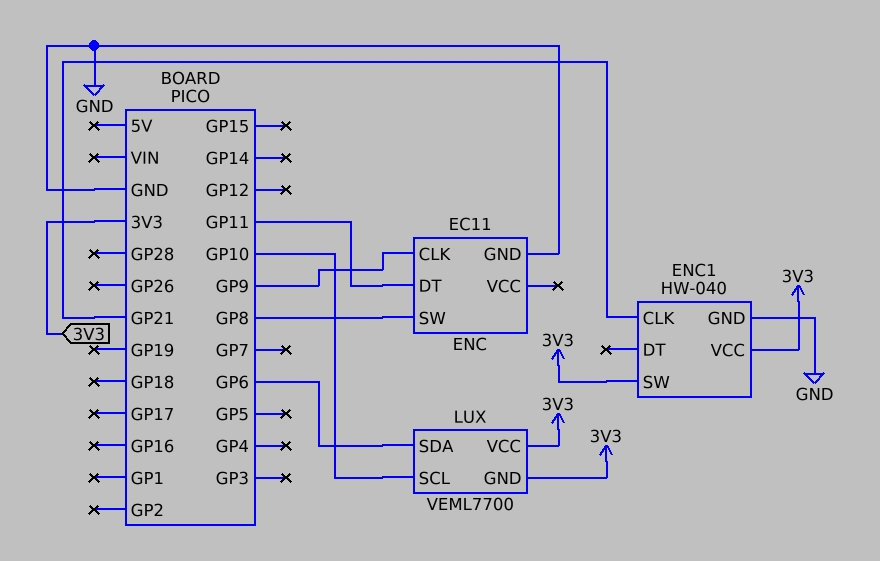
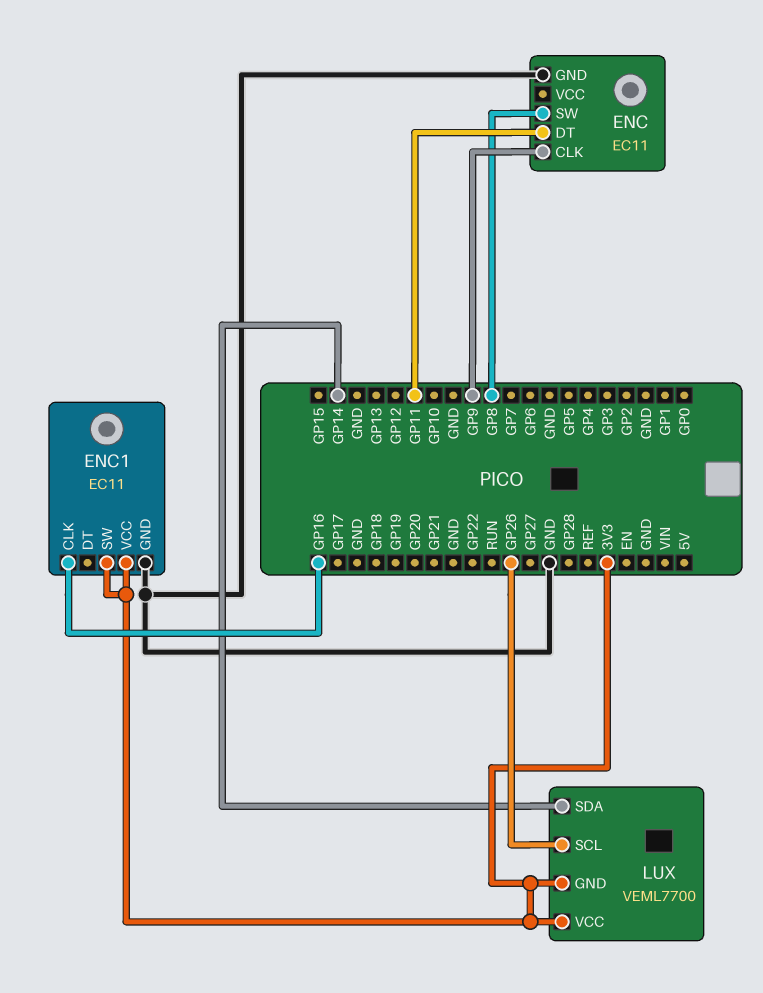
ENC1: HW-040 -> EC11
ENC1 pin CLK: GP21 -> GP16
LUX pin SCL: GP10 -> GP26
LUX pin SDA: GP6 -> GP14

